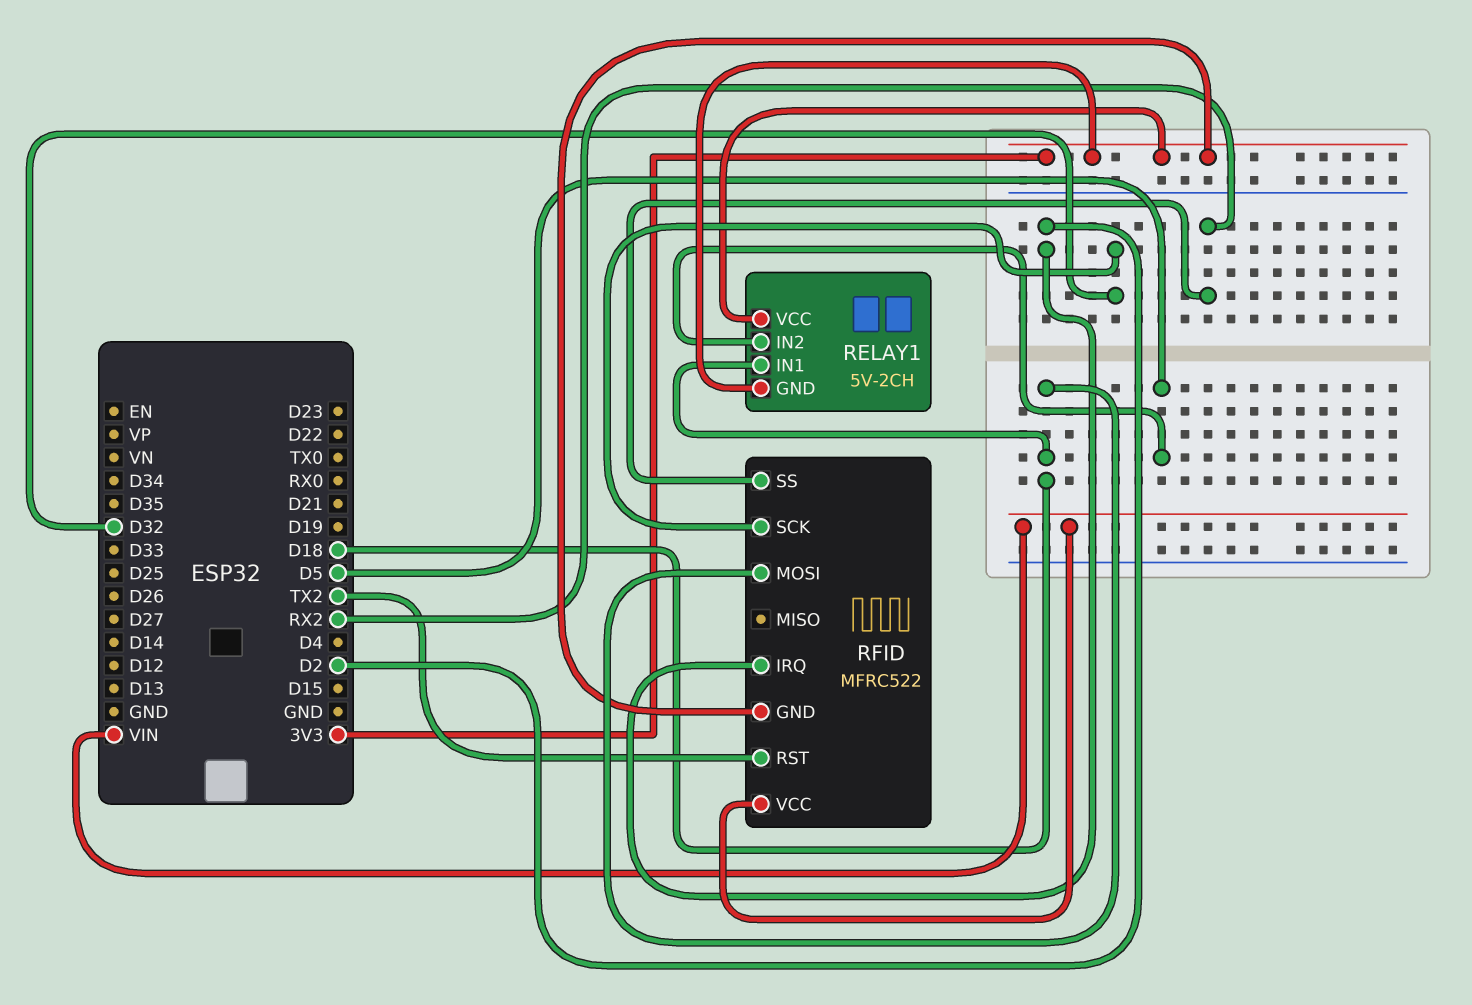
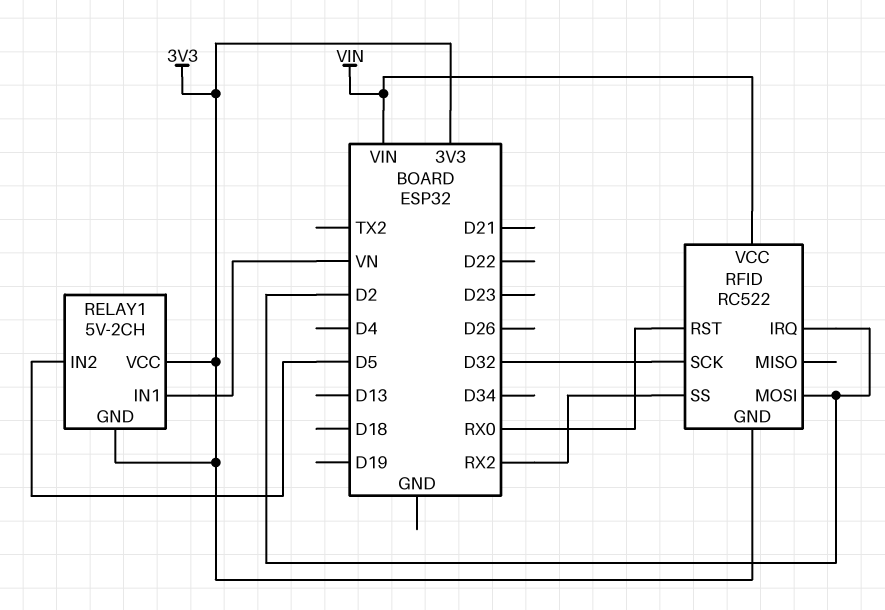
RELAY1 pin IN1: D18 -> VN
RFID: MFRC522 -> RC522
RFID pin MOSI: D18 -> D2
RFID pin RST: TX2 -> RX0

